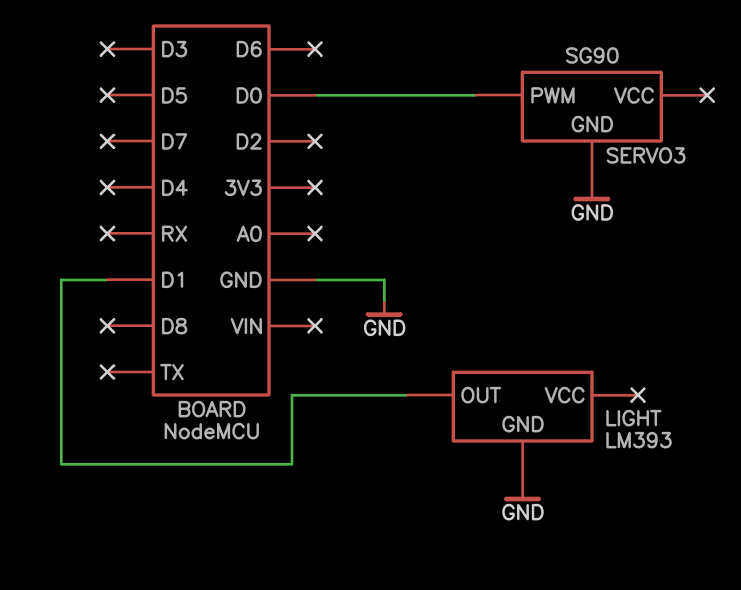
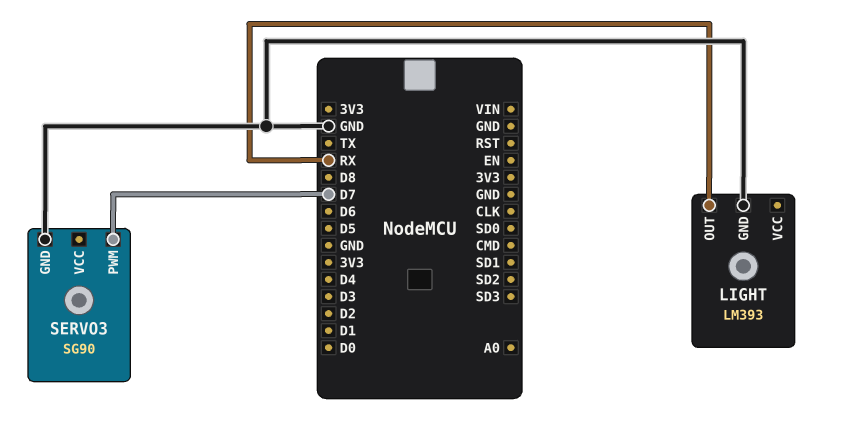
LIGHT pin OUT: D1 -> RX
SERVO3 pin PWM: D0 -> D7

